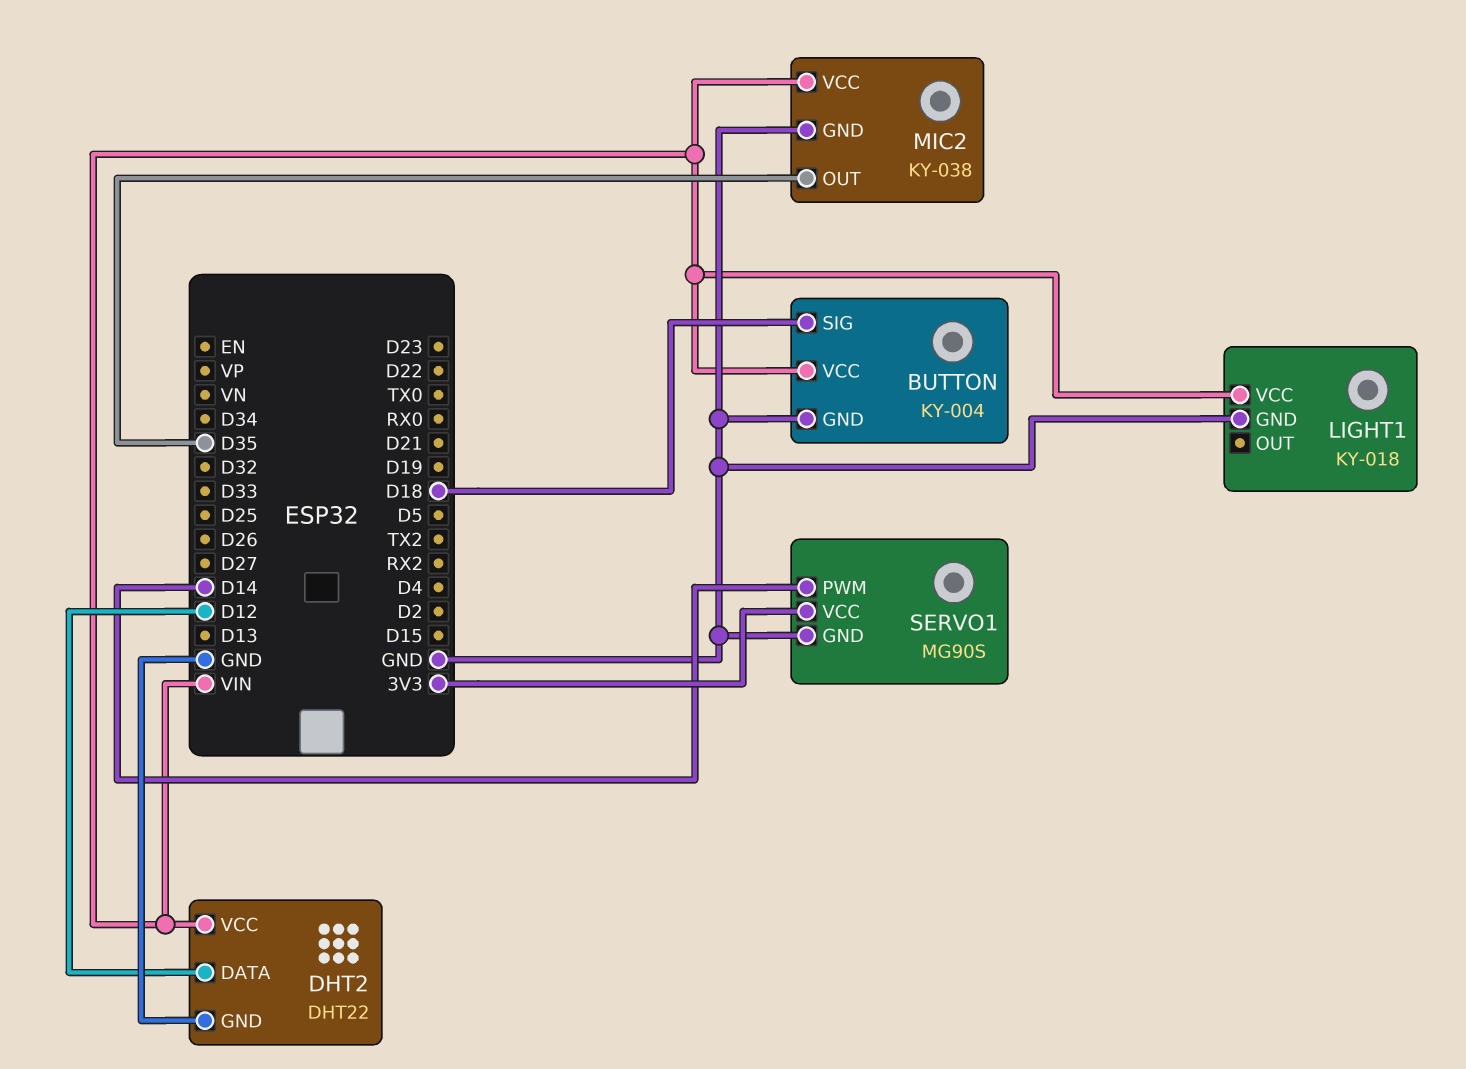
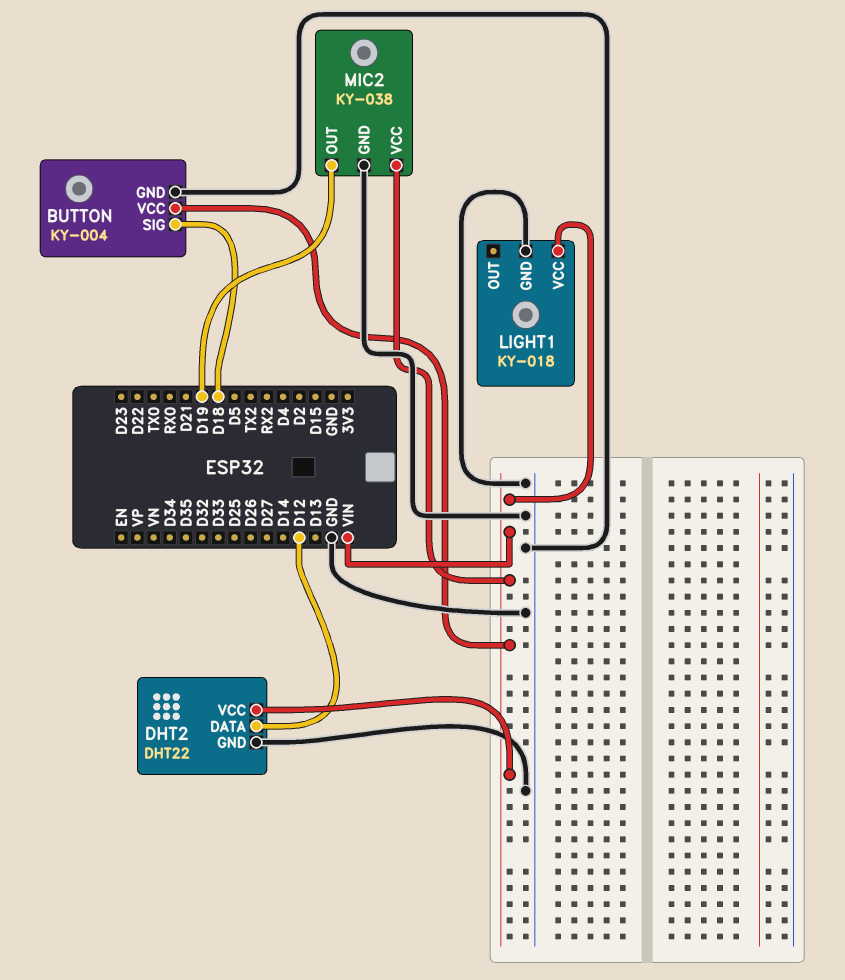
MIC2 pin OUT: D35 -> D19
SERVO1: MG90S -> none
SERVO1 pin GND: GND -> none
SERVO1 pin PWM: D14 -> none
SERVO1 pin VCC: 3V3 -> none

